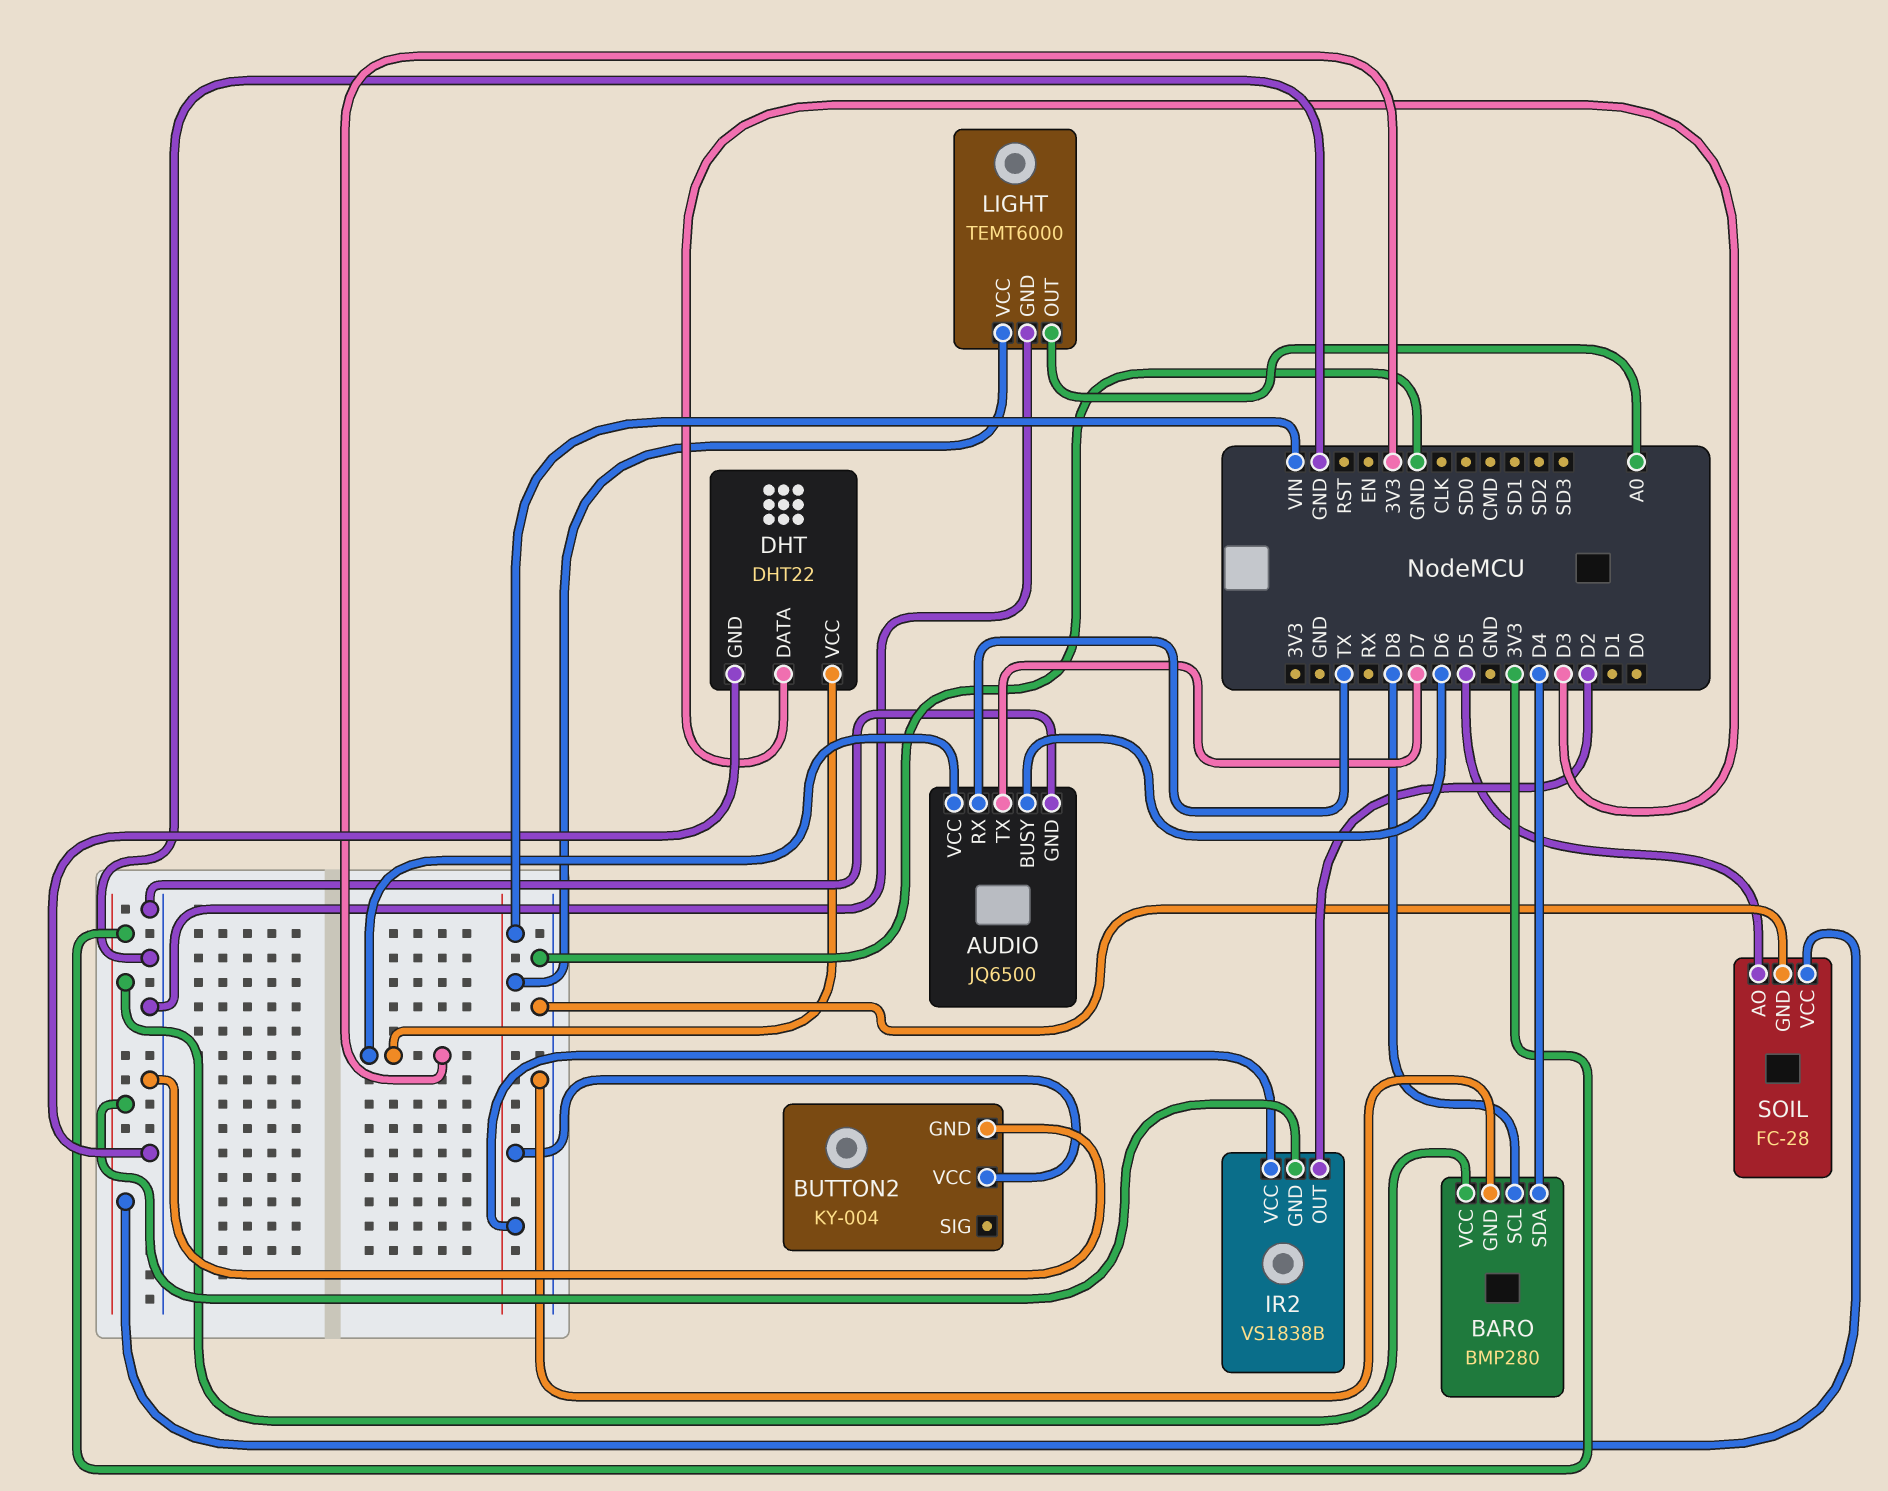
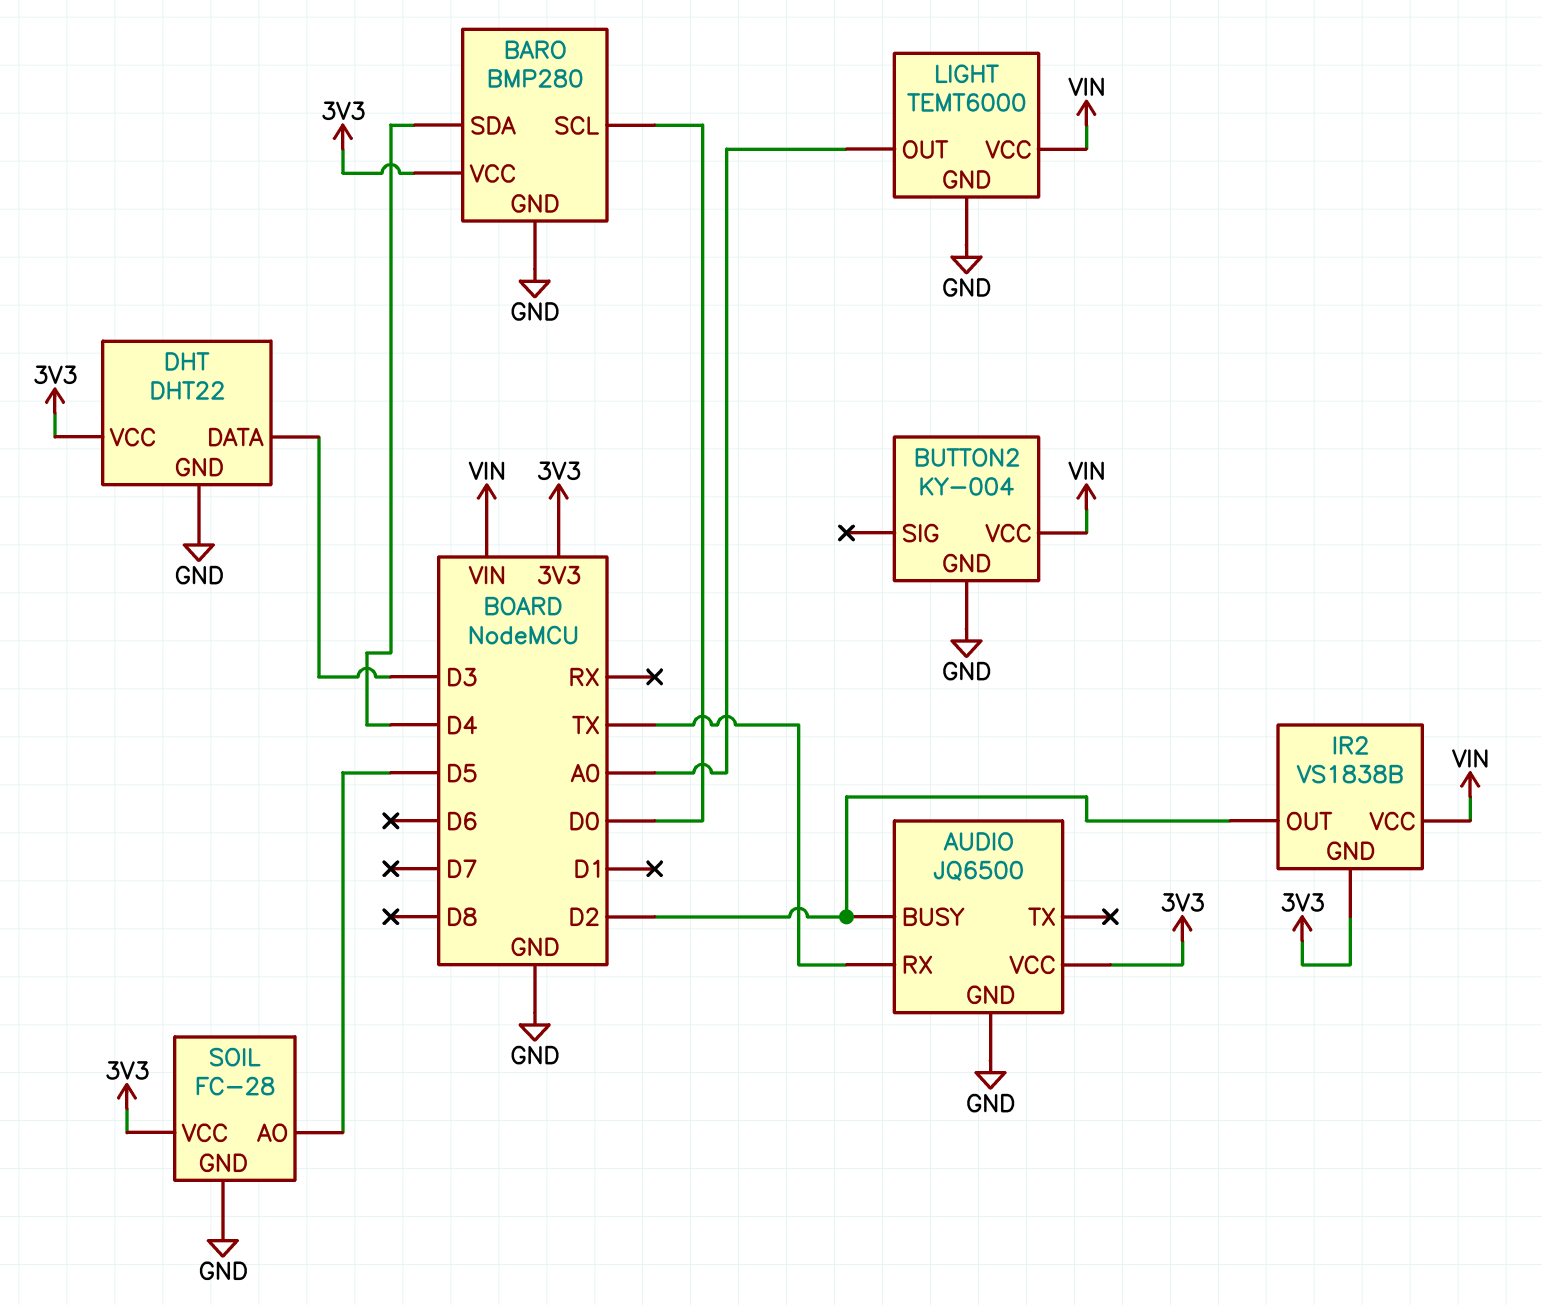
AUDIO pin BUSY: D6 -> D2
AUDIO pin TX: D7 -> none
BARO pin SCL: D8 -> D0

